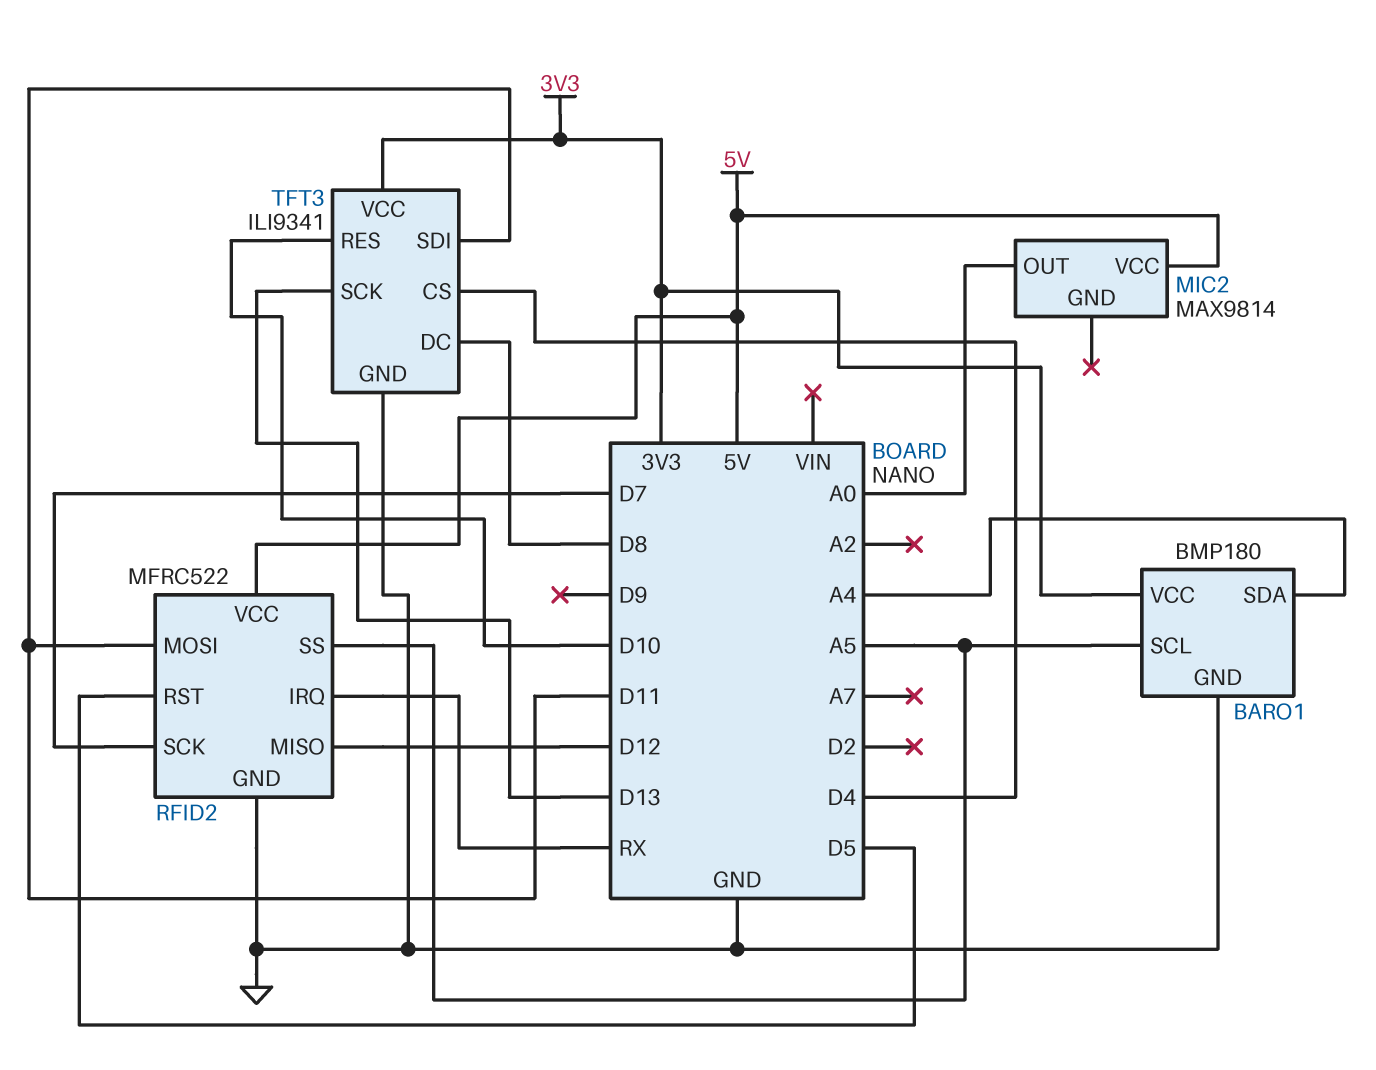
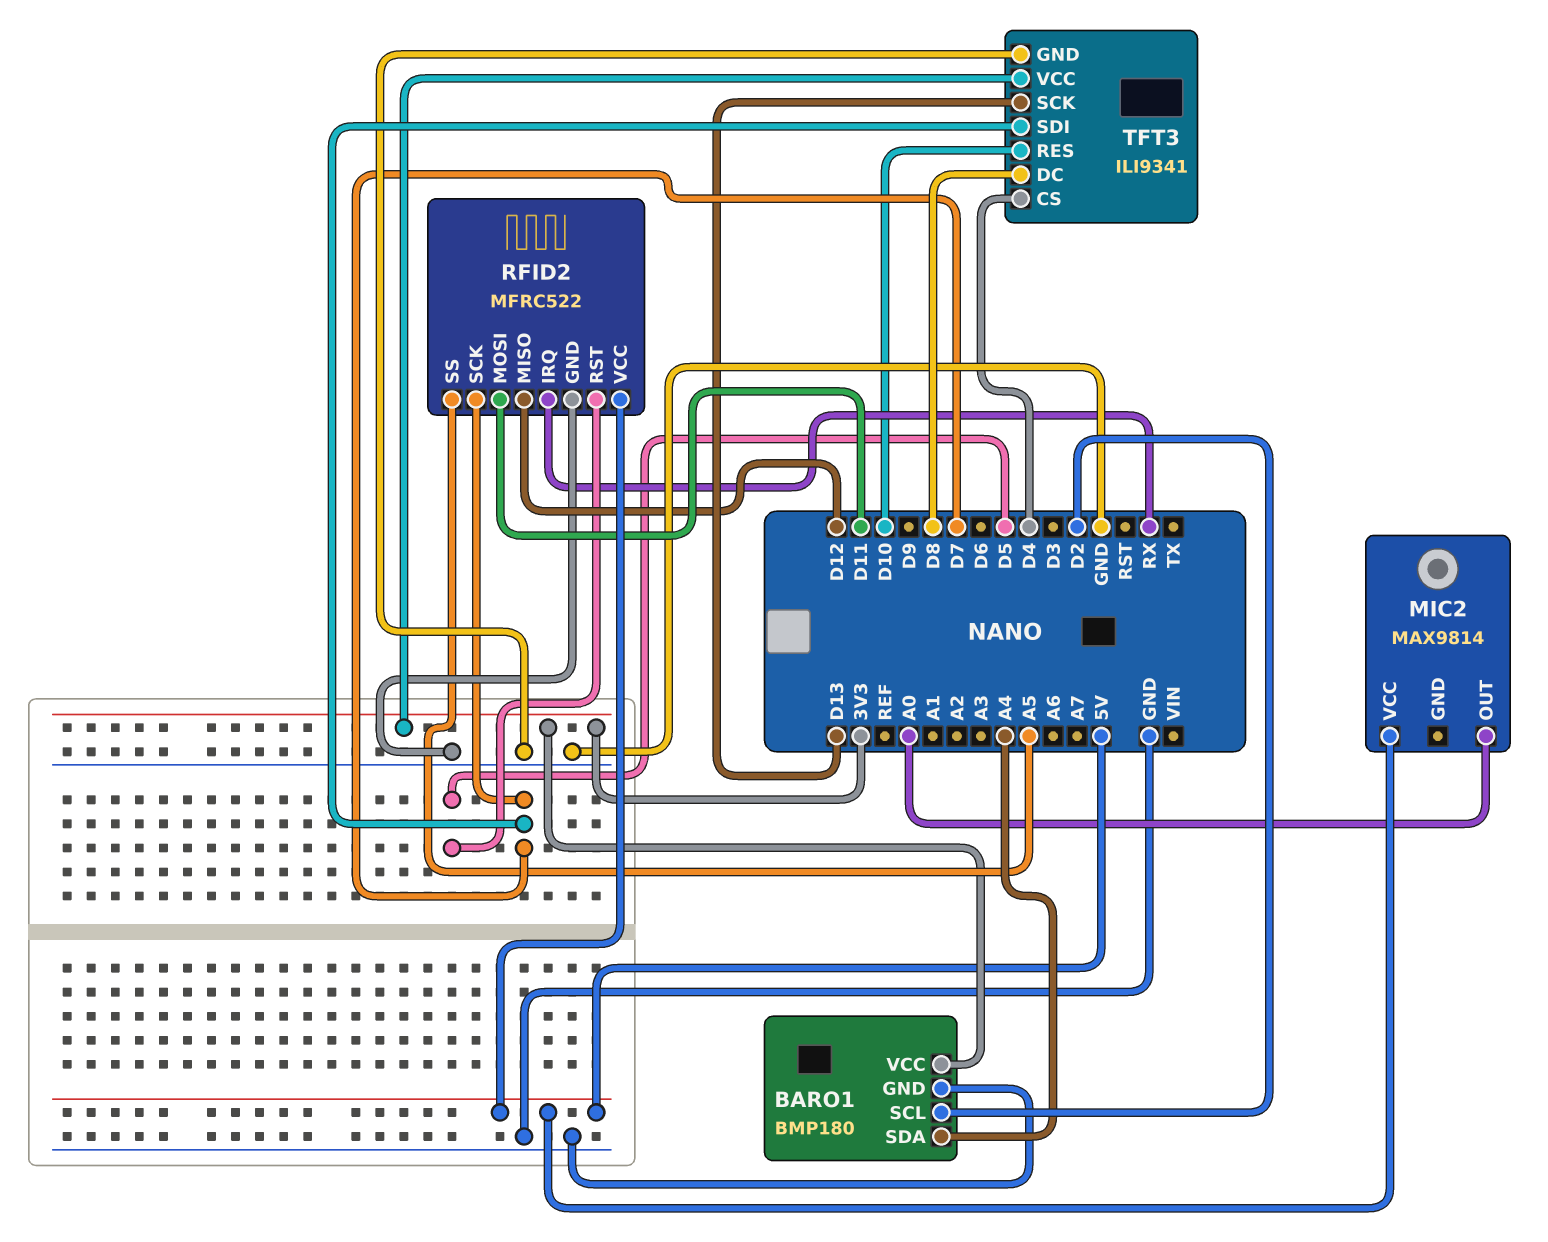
BARO1 pin SCL: A5 -> D2
TFT3 pin SDI: D11 -> D7

